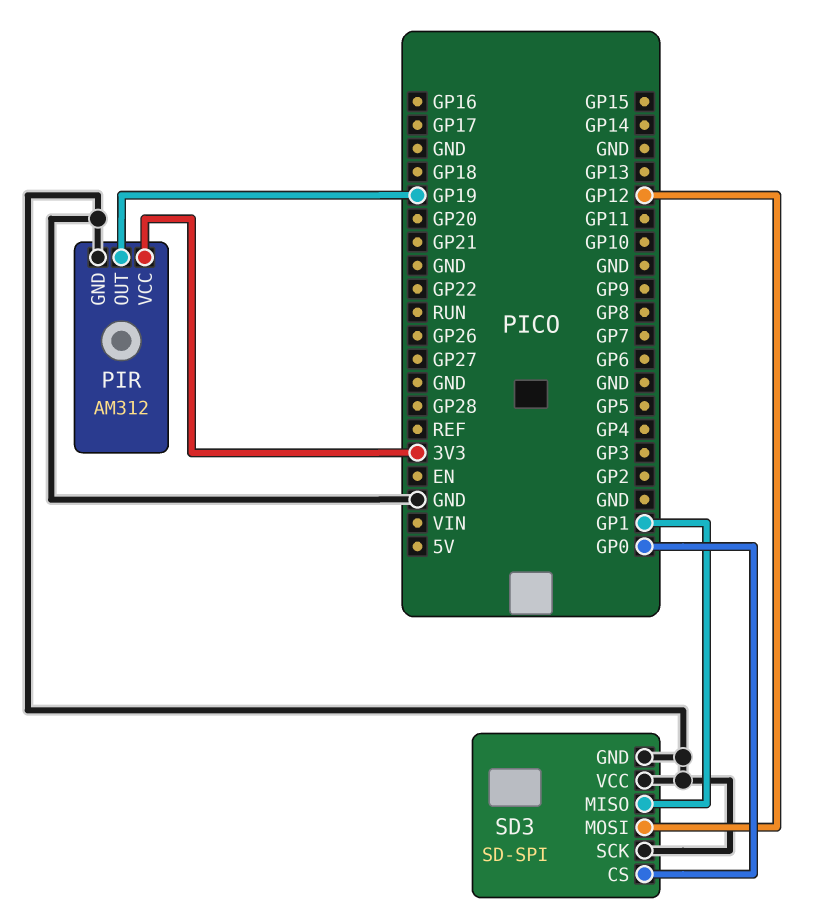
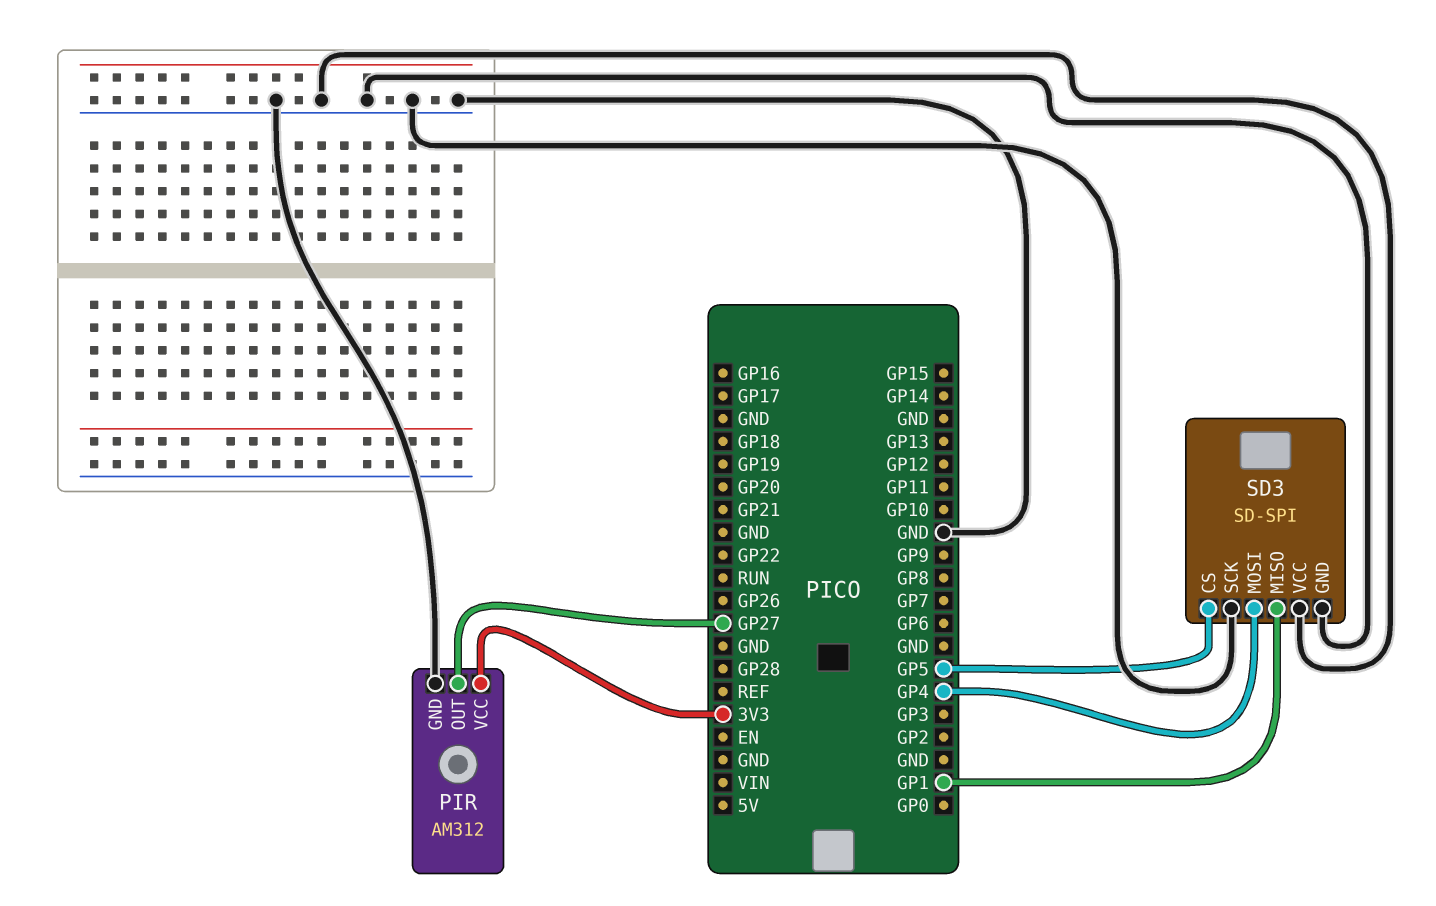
PIR pin OUT: GP19 -> GP27
SD3 pin CS: GP0 -> GP5
SD3 pin MOSI: GP12 -> GP4

